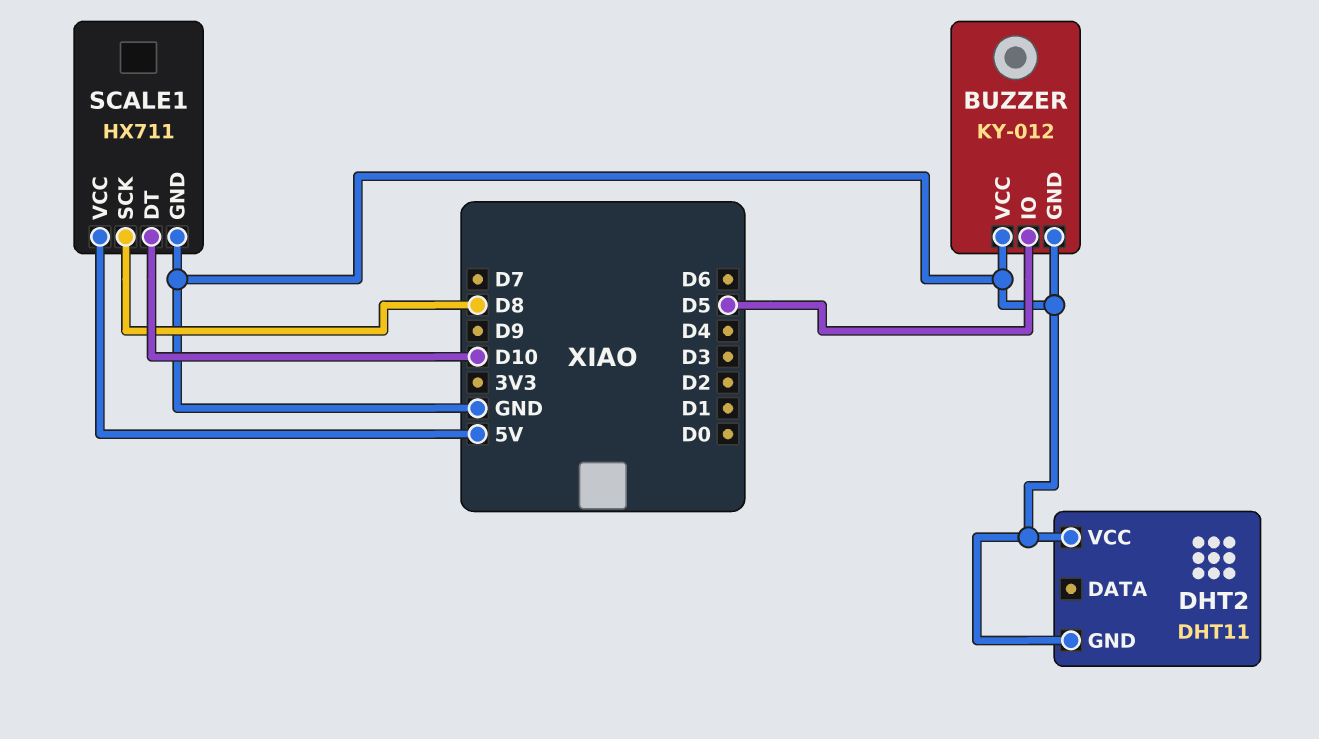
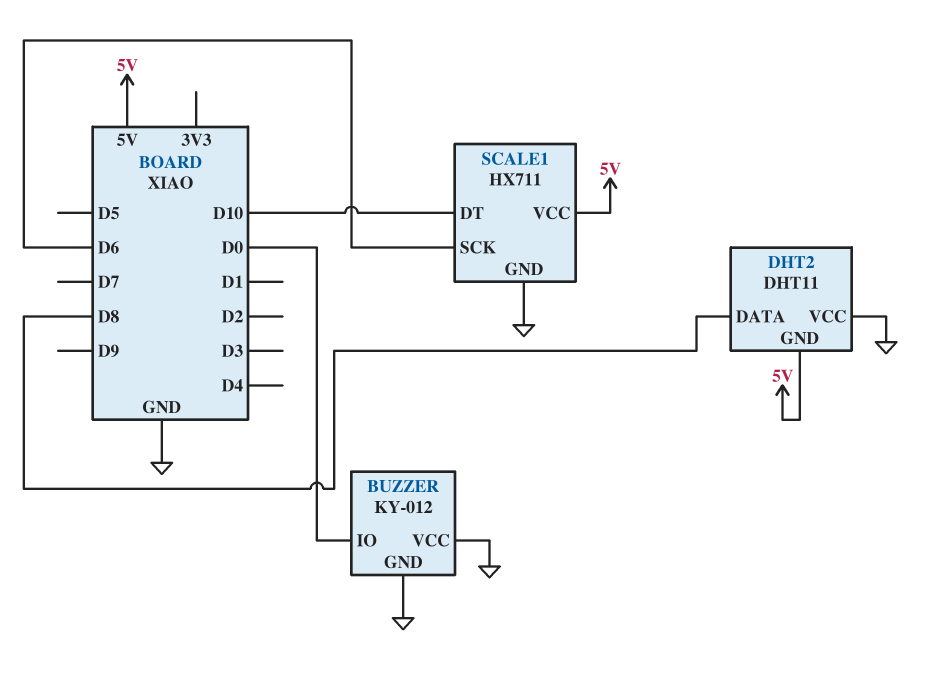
BUZZER pin IO: D5 -> D0
DHT2 pin DATA: none -> D8
DHT2 pin GND: GND -> 5V
SCALE1 pin SCK: D8 -> D6

